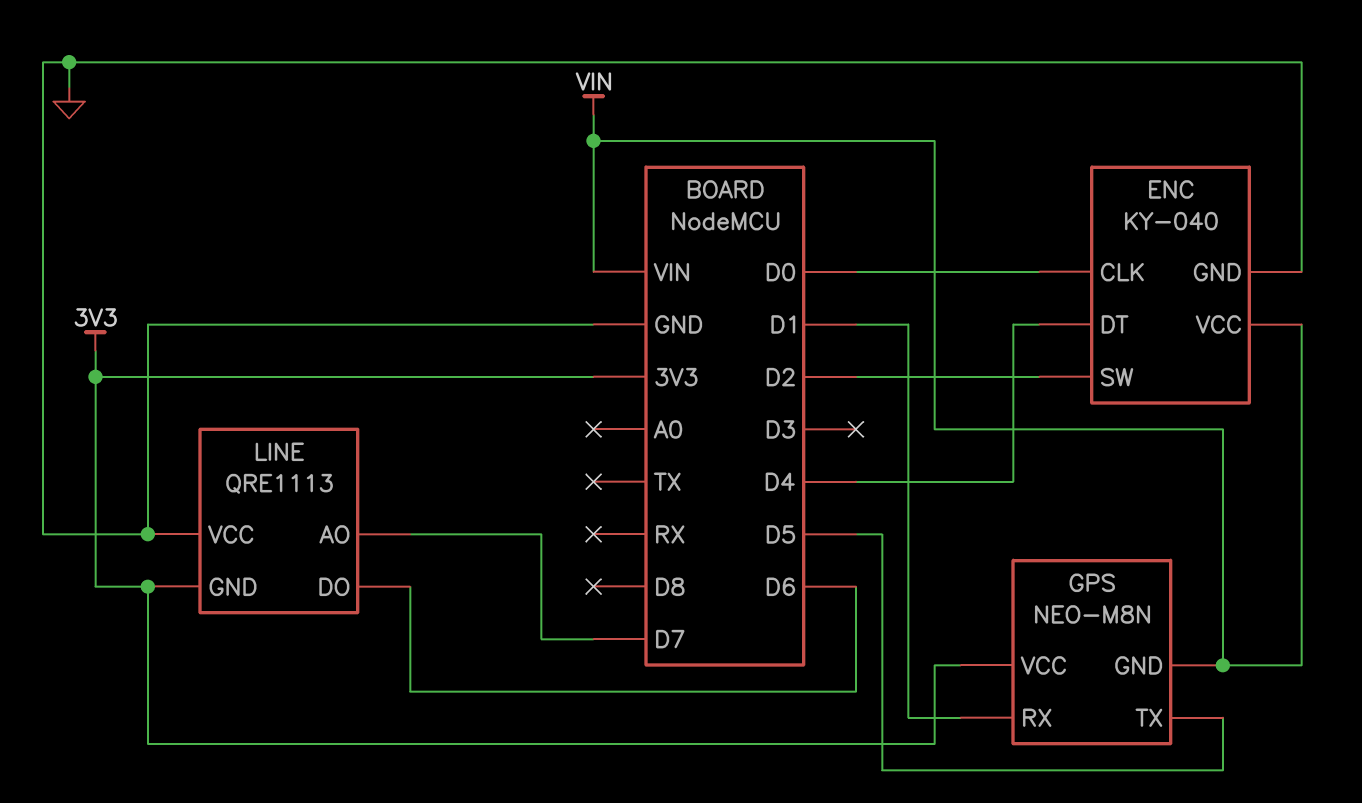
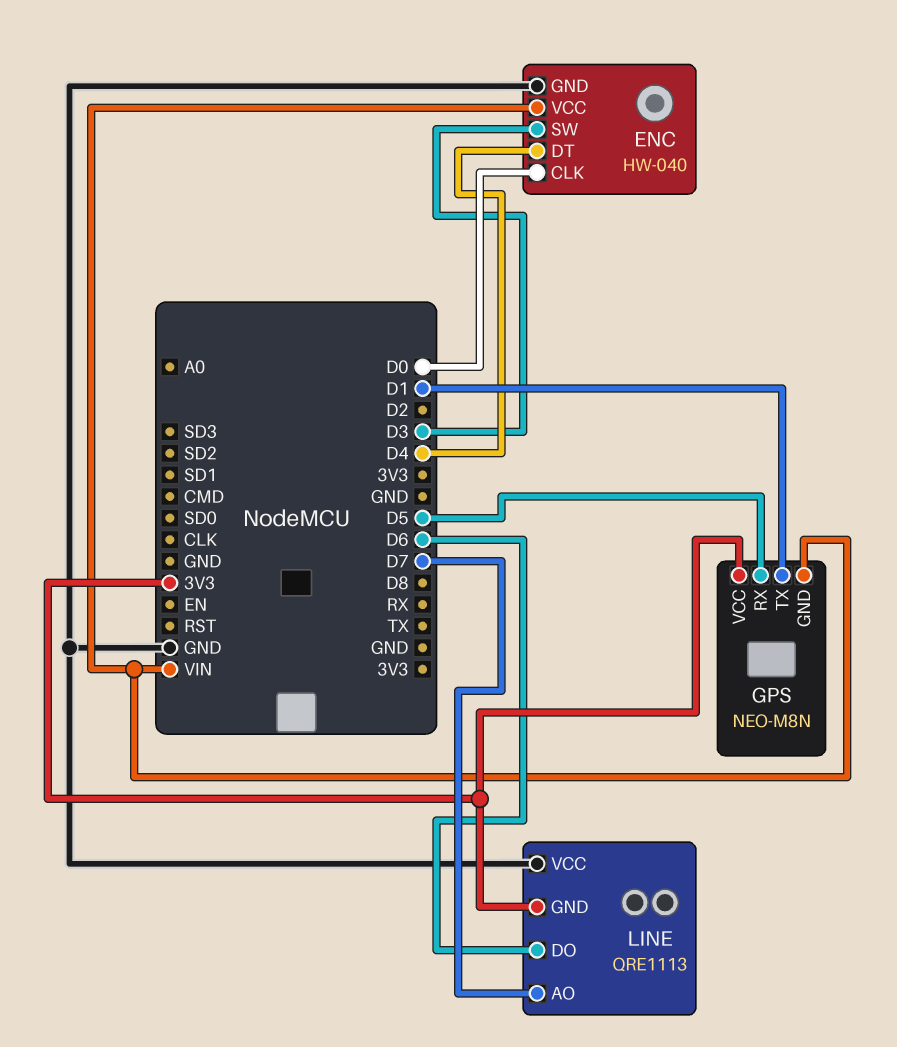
ENC: KY-040 -> HW-040
ENC pin SW: D2 -> D3
GPS pin RX: D1 -> D5
GPS pin TX: D5 -> D1

